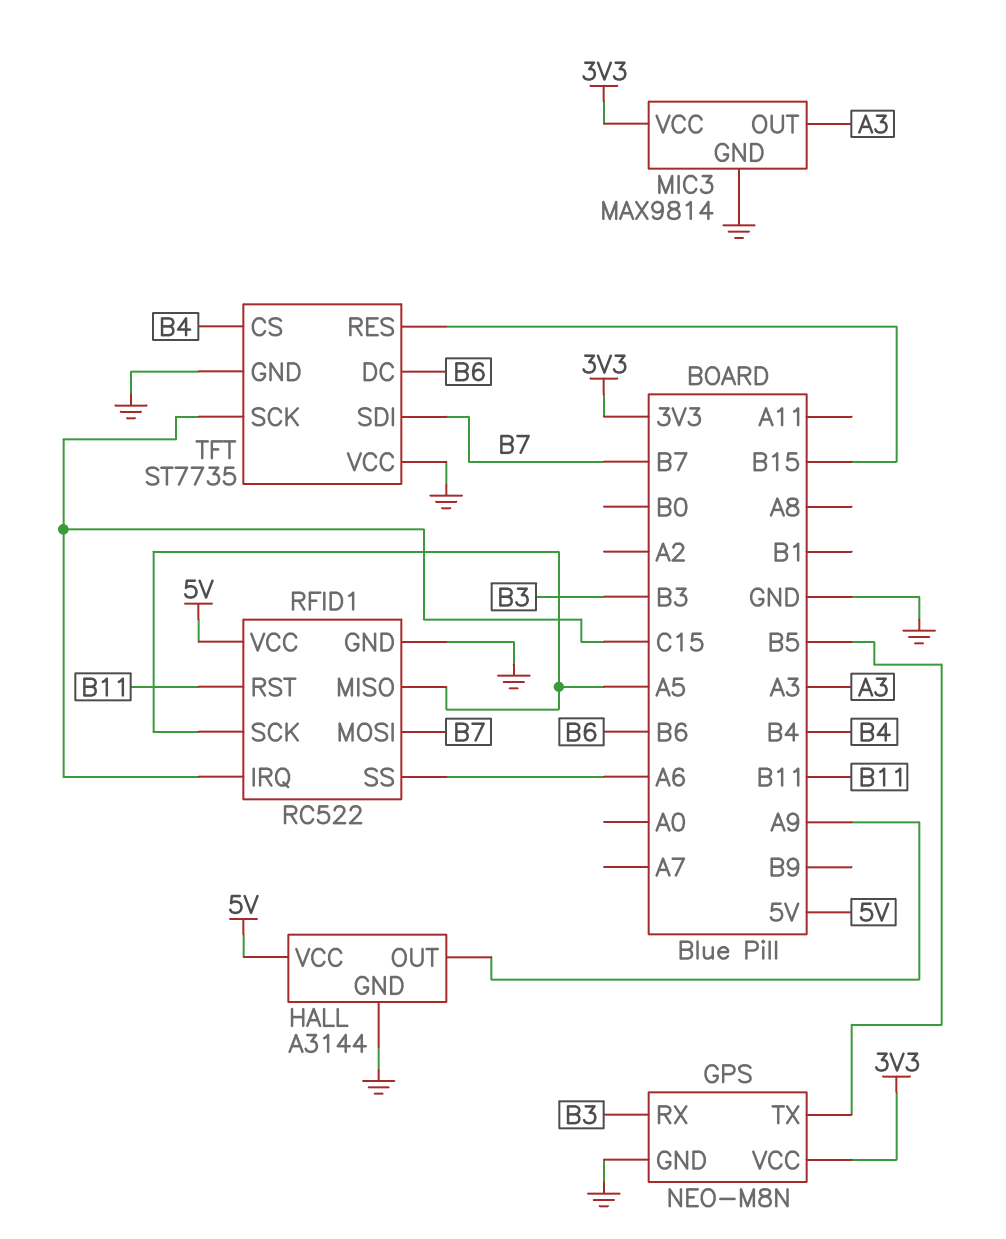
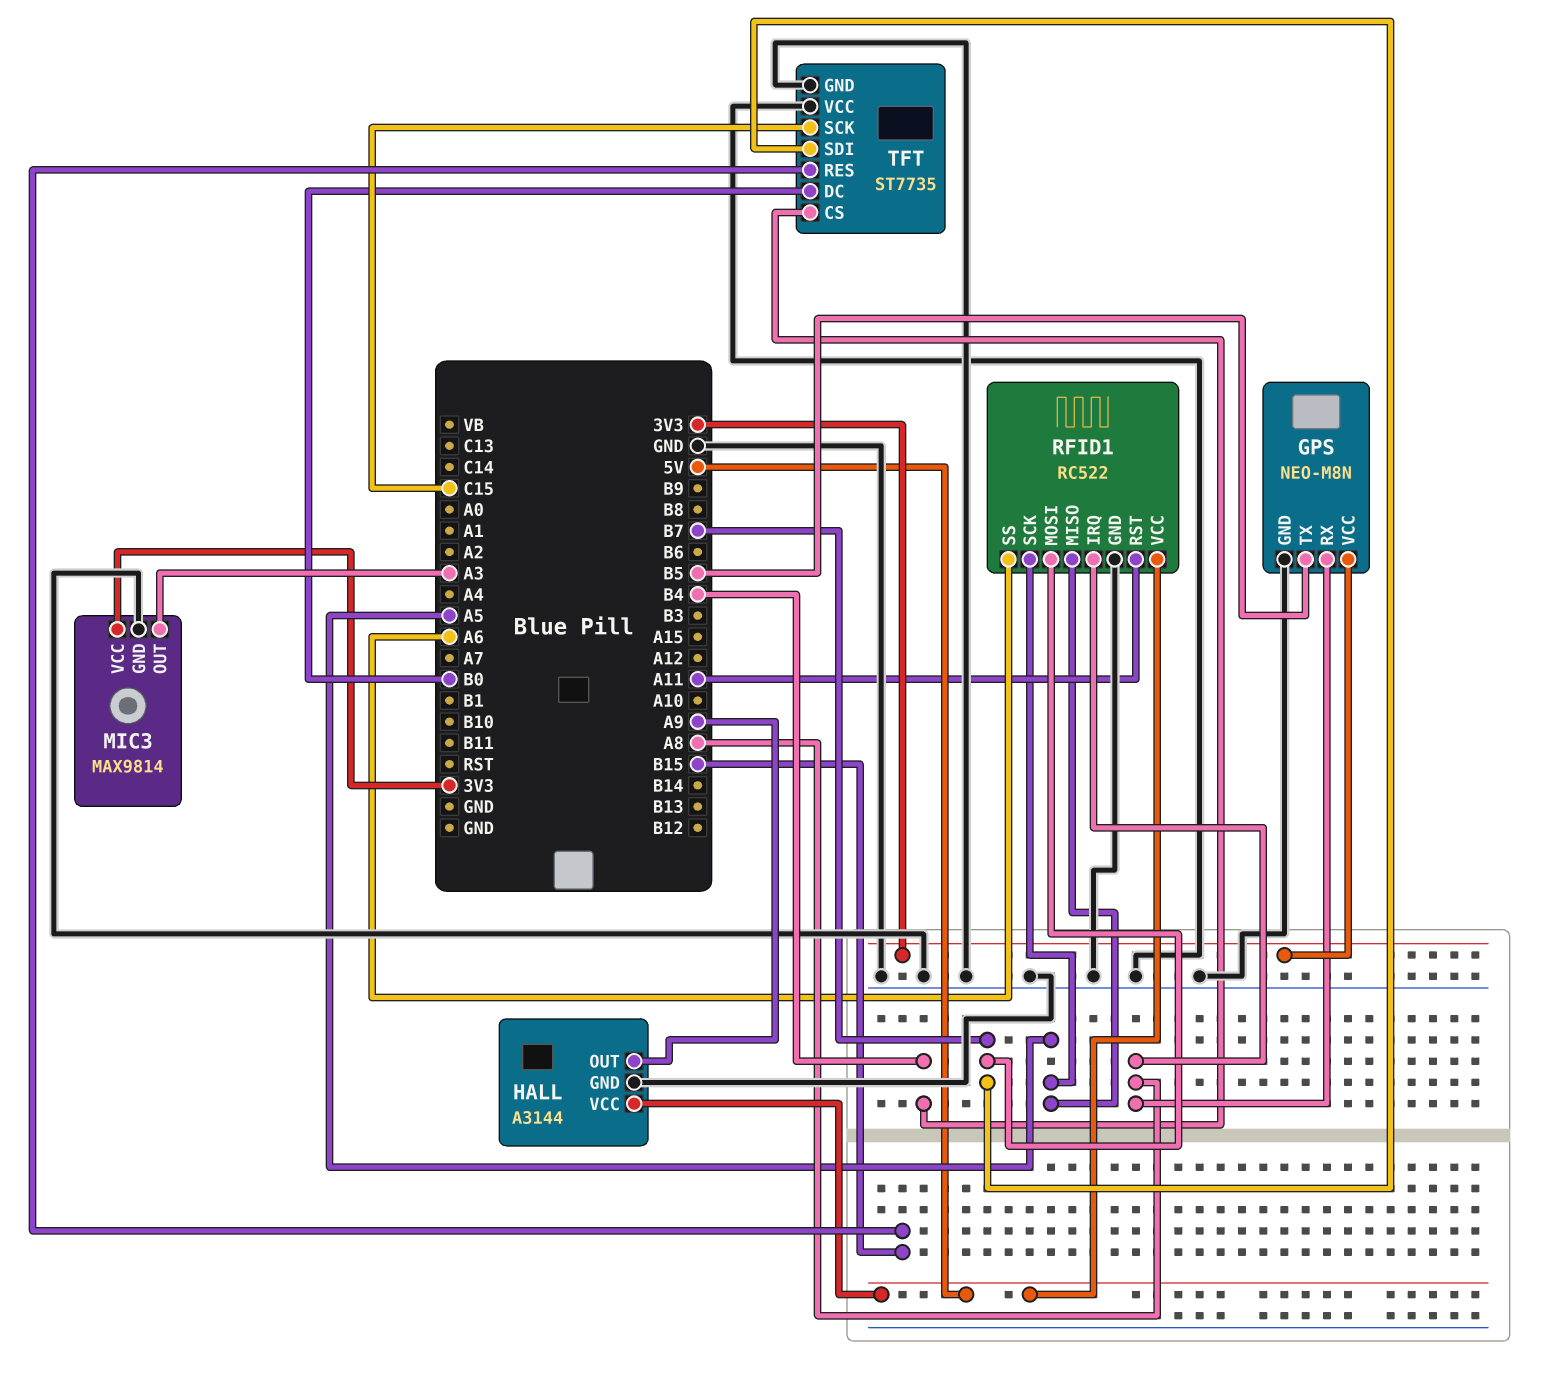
GPS pin RX: B3 -> A8
RFID1 pin IRQ: C15 -> A8
RFID1 pin RST: B11 -> A11
TFT pin DC: B6 -> B0

